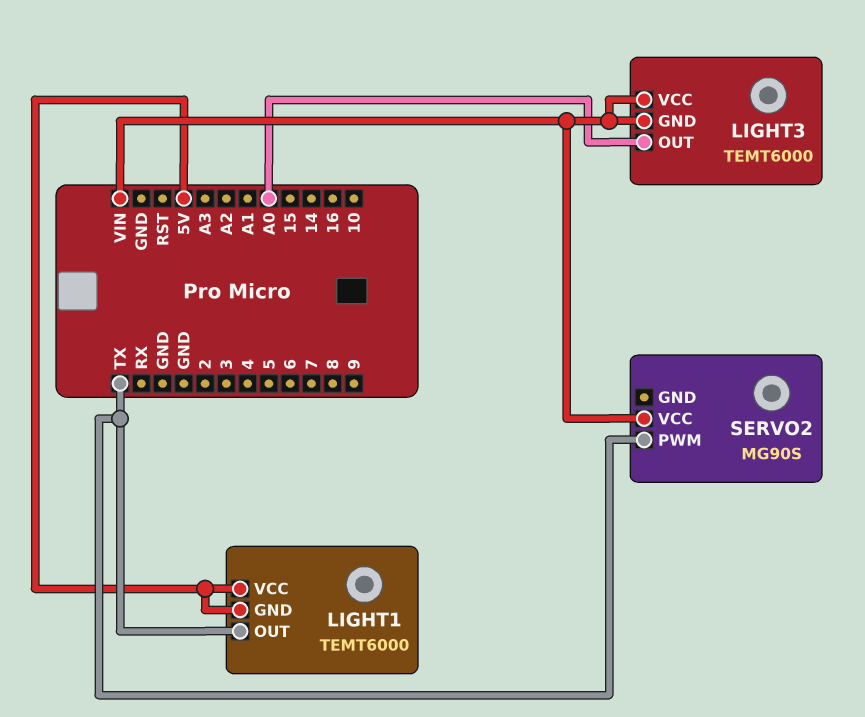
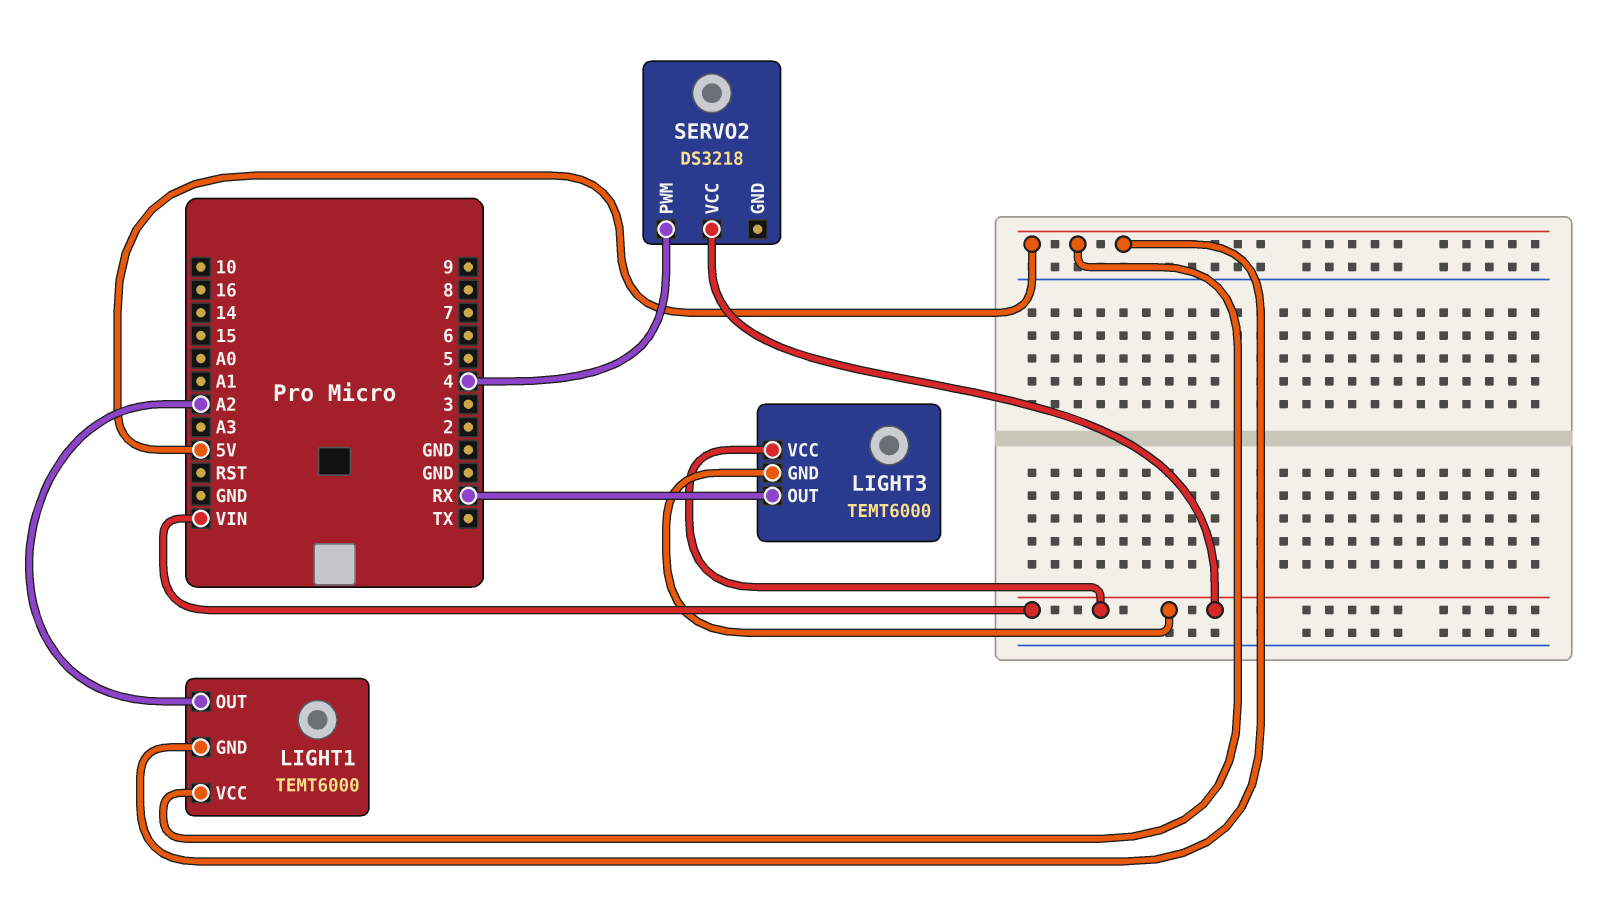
LIGHT1 pin OUT: TX -> A2
LIGHT3 pin OUT: A0 -> RX
SERVO2: MG90S -> DS3218
SERVO2 pin PWM: TX -> 4

